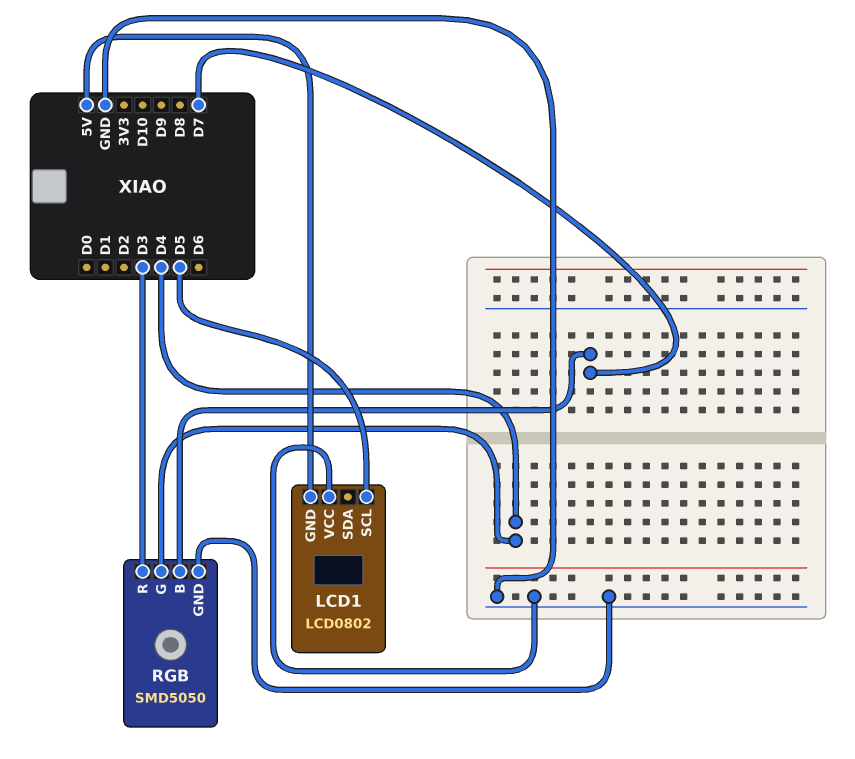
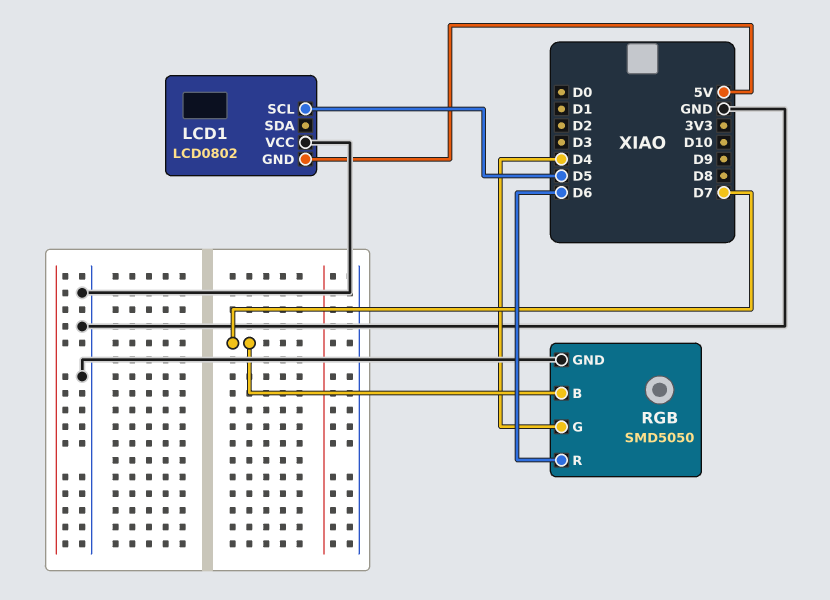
RGB pin R: D3 -> D6

